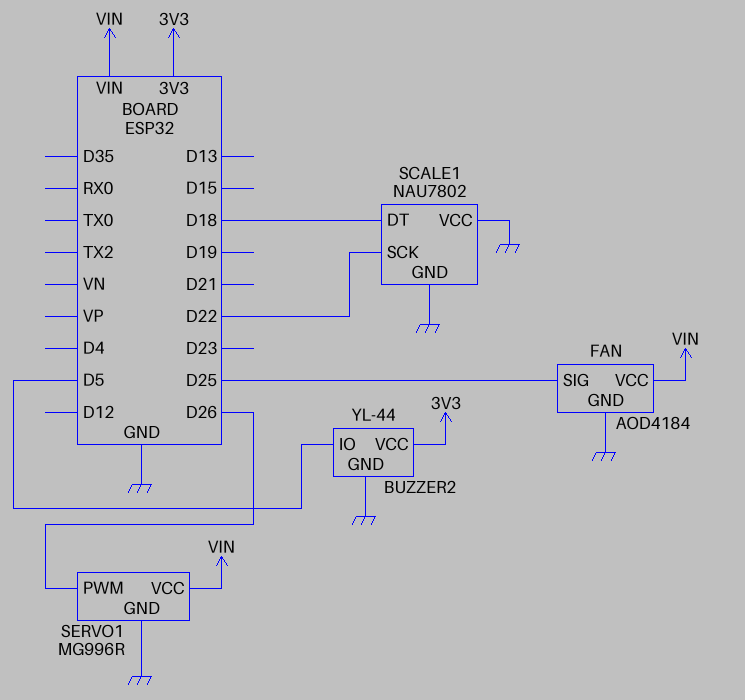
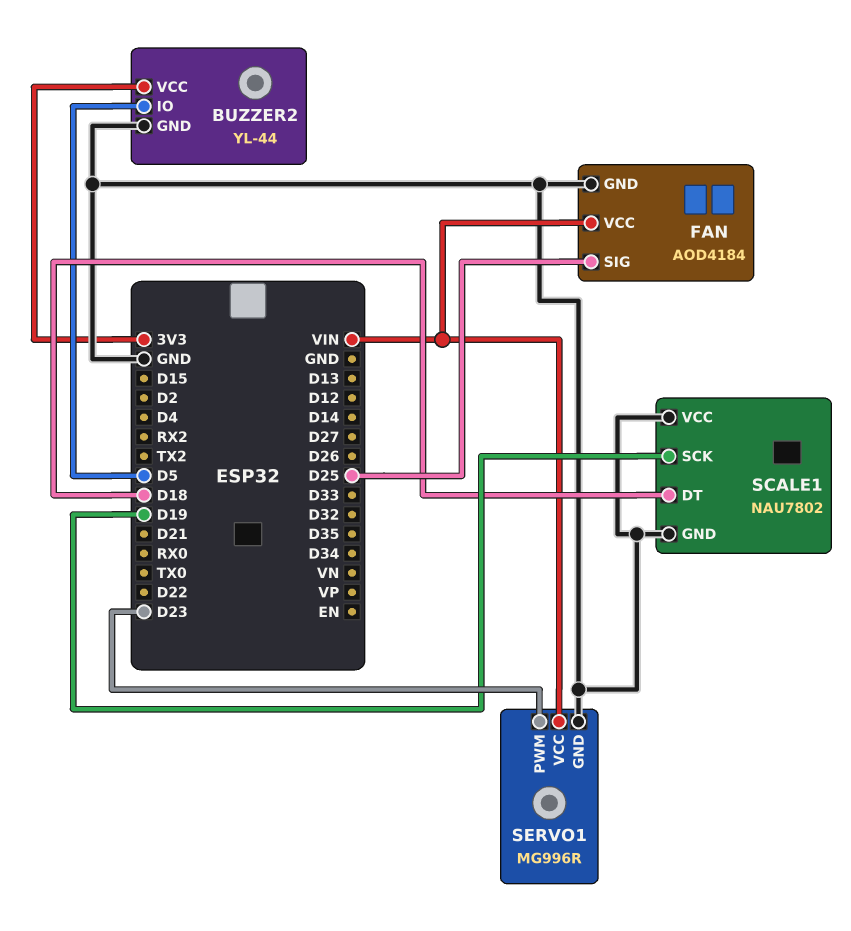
SCALE1 pin SCK: D22 -> D19
SERVO1 pin PWM: D26 -> D23

